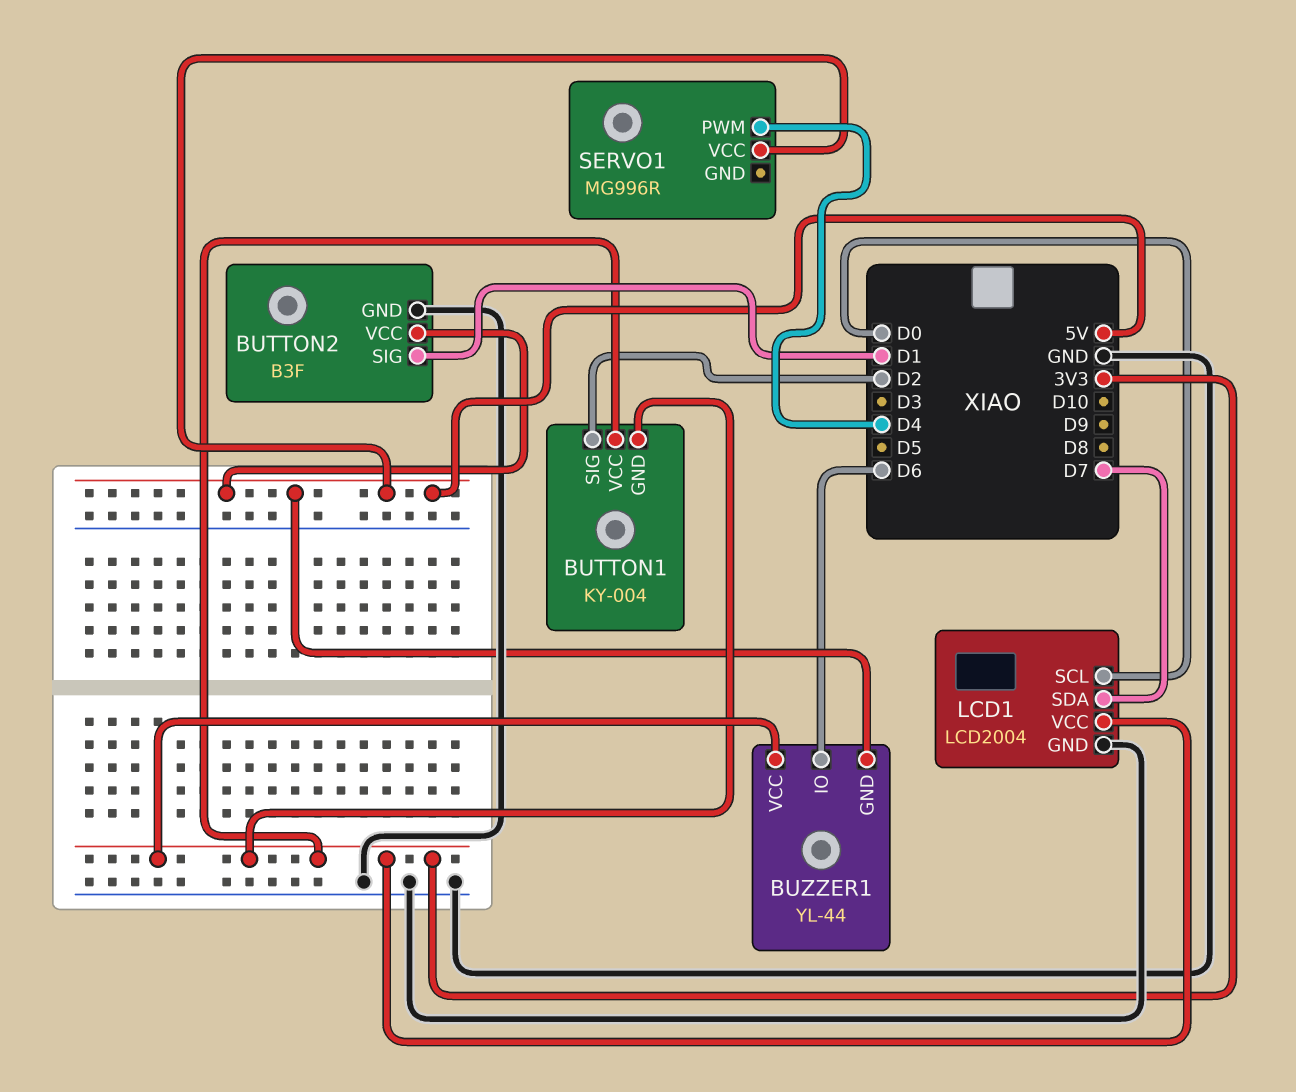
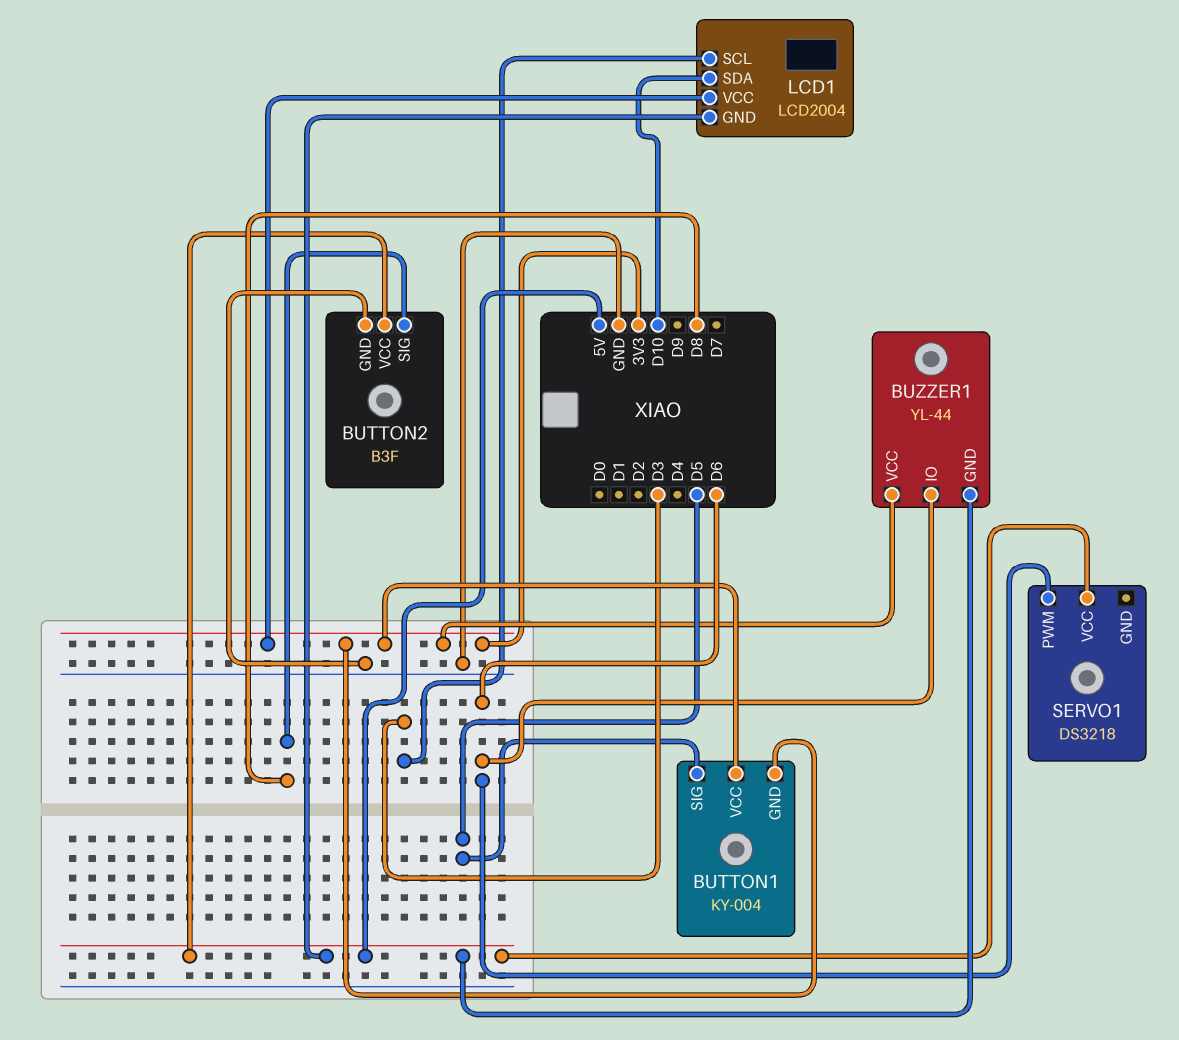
BUTTON1 pin SIG: D2 -> D5
BUTTON2 pin SIG: D1 -> D8
LCD1 pin GND: GND -> 5V
LCD1 pin SCL: D0 -> D3
LCD1 pin SDA: D7 -> D10
SERVO1: MG996R -> DS3218
SERVO1 pin PWM: D4 -> D6

